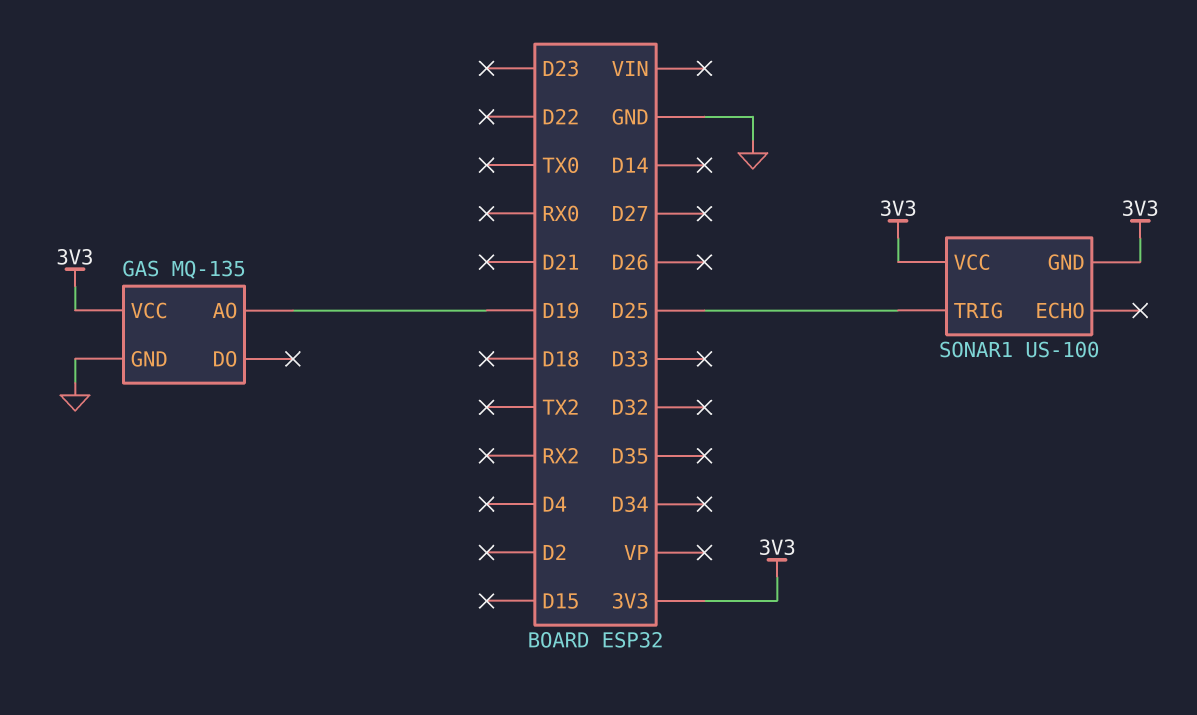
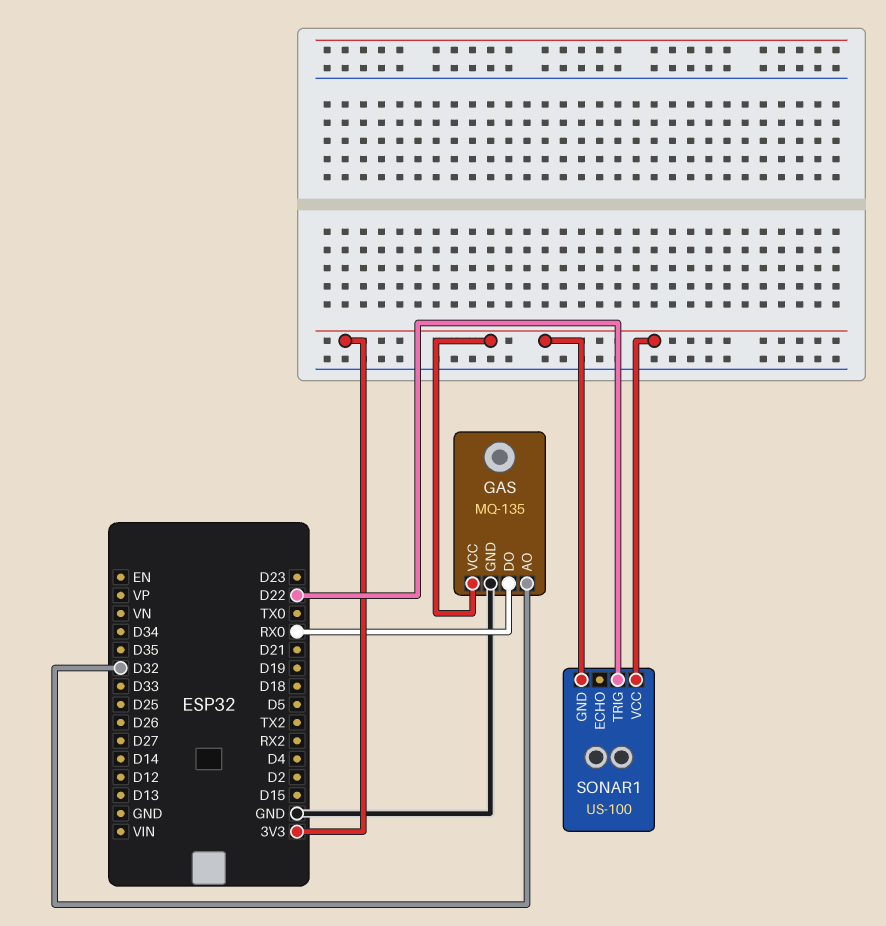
GAS pin AO: D19 -> D32
GAS pin DO: none -> RX0
SONAR1 pin TRIG: D25 -> D22

